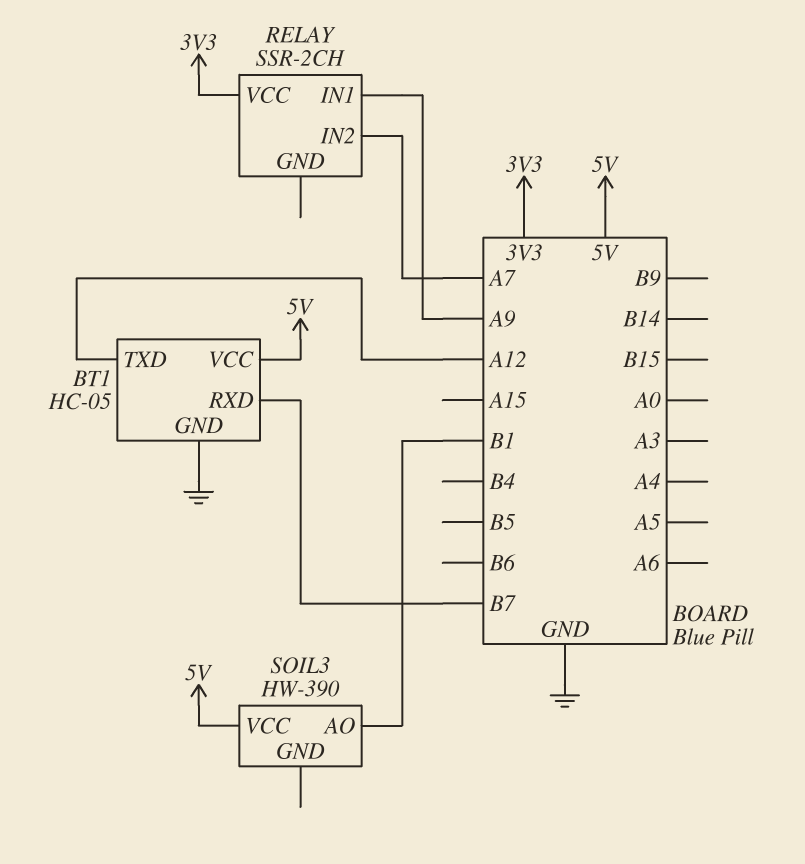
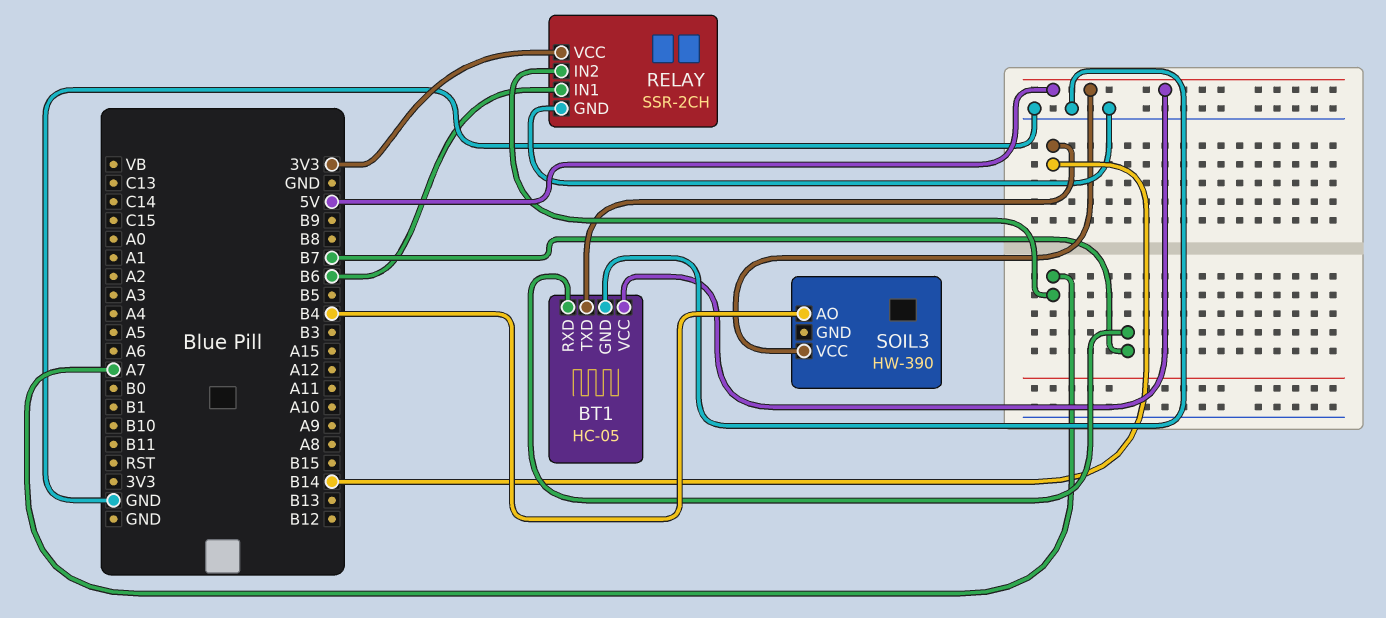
BT1 pin TXD: A12 -> B14
RELAY pin GND: none -> GND
RELAY pin IN1: A9 -> B6
SOIL3 pin AO: B1 -> B4

